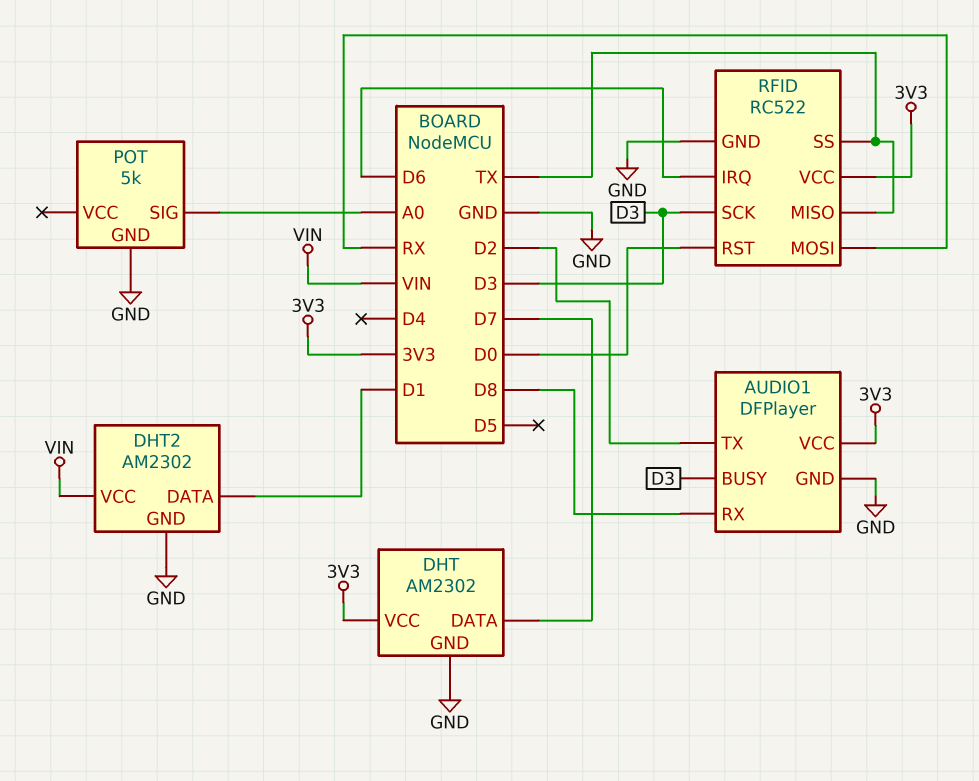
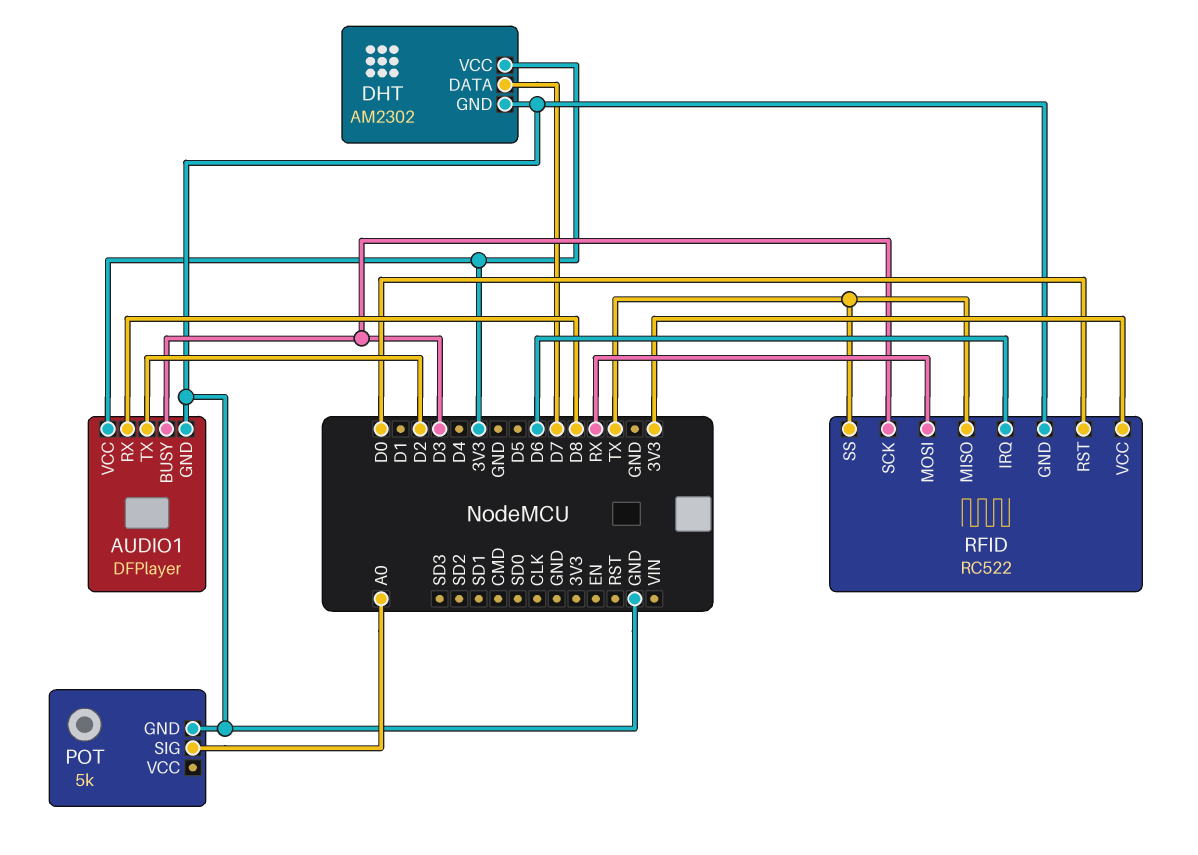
DHT2: AM2302 -> none
DHT2 pin DATA: D1 -> none
DHT2 pin GND: GND -> none
DHT2 pin VCC: VIN -> none

